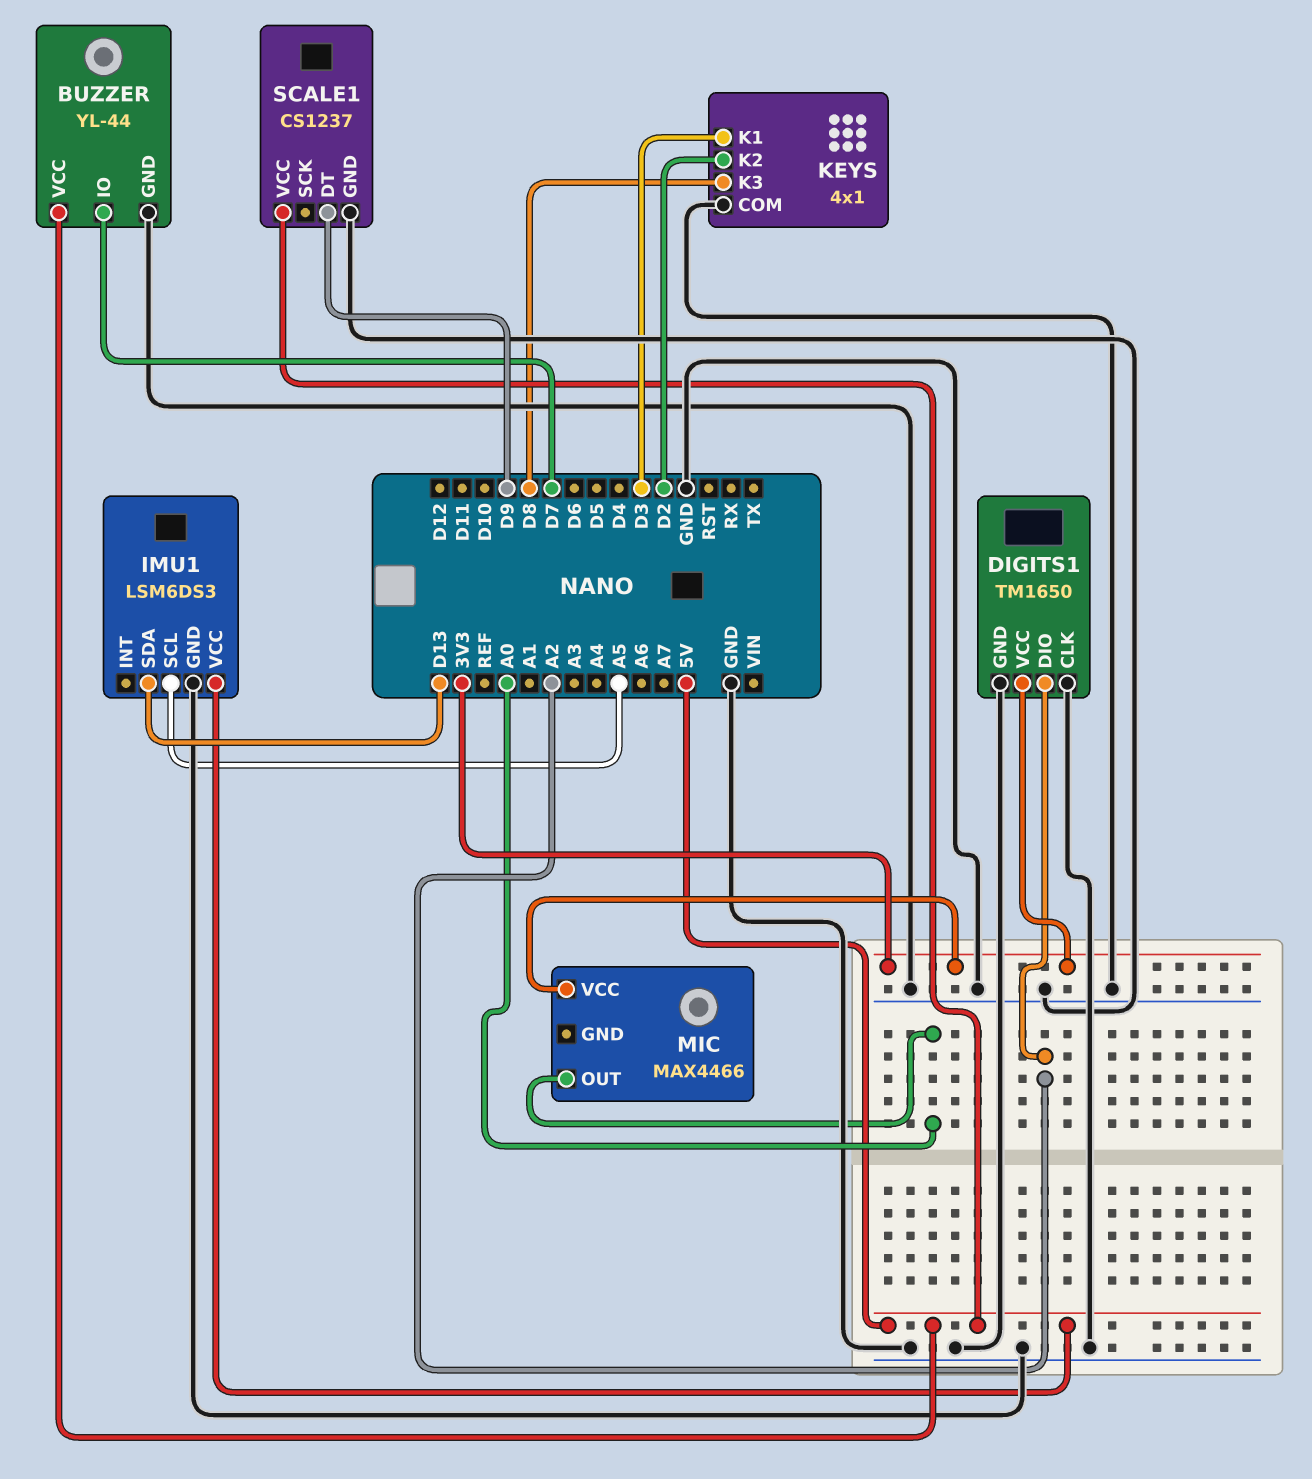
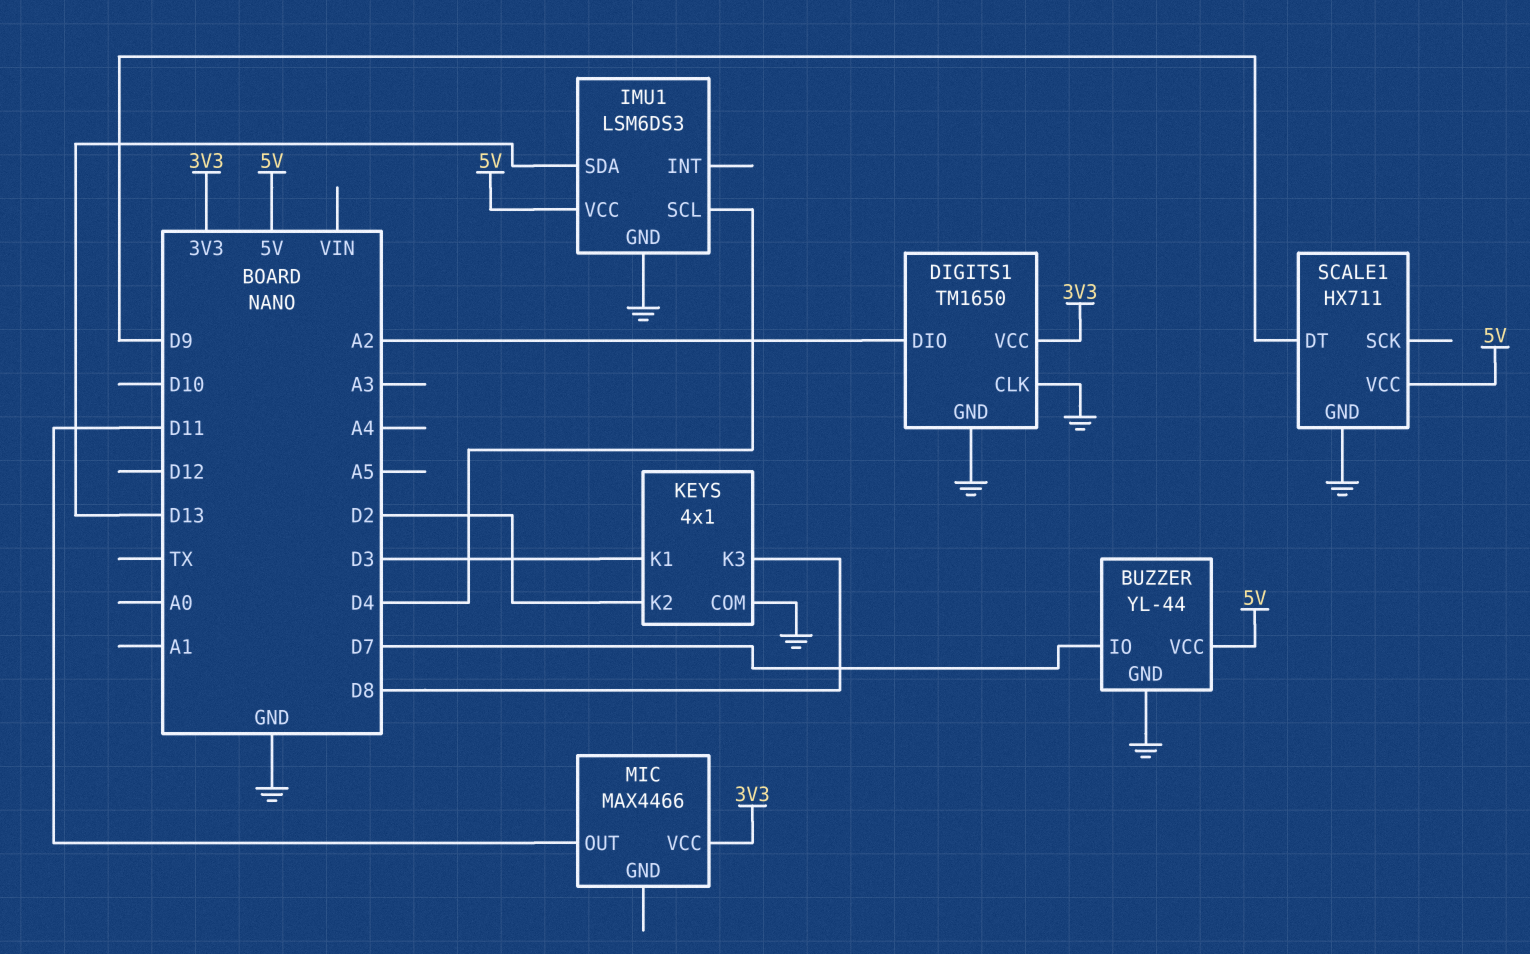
IMU1 pin SCL: A5 -> D4
MIC pin OUT: A0 -> D11
SCALE1: CS1237 -> HX711

